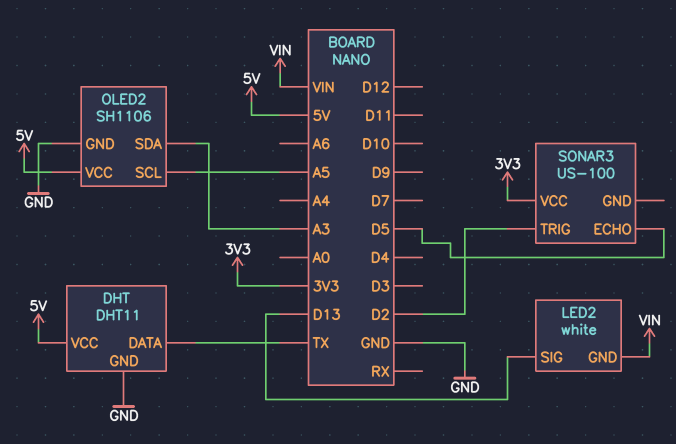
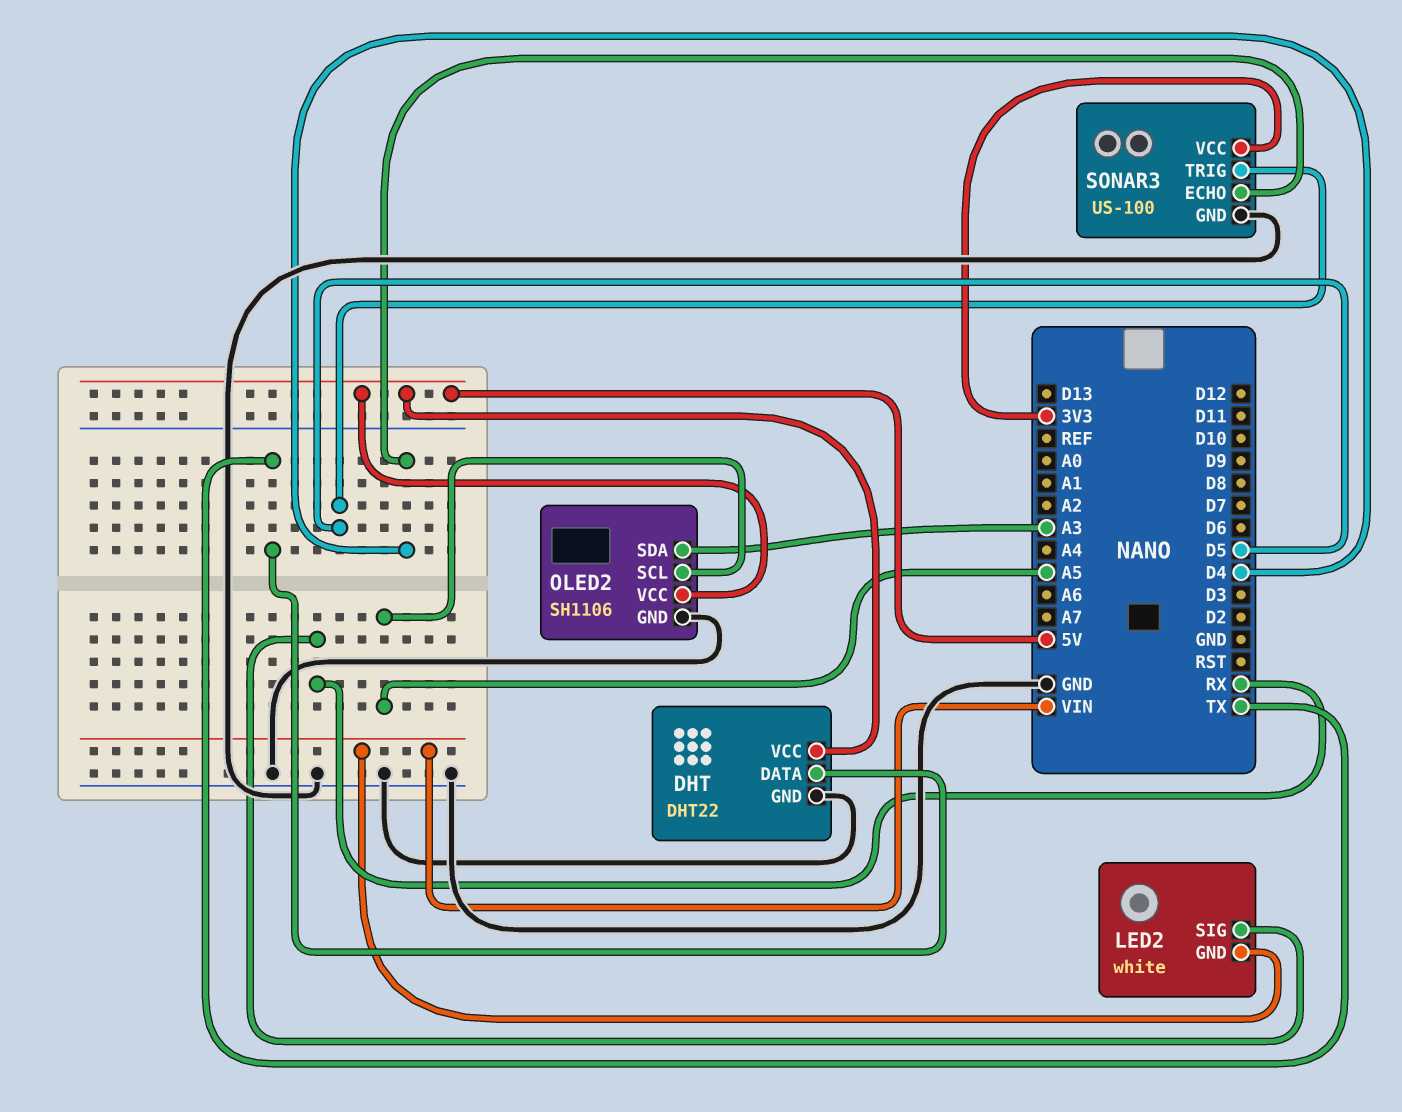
DHT: DHT11 -> DHT22
LED2 pin SIG: D13 -> RX
SONAR3 pin ECHO: D5 -> D4
SONAR3 pin GND: none -> GND
SONAR3 pin TRIG: D2 -> D5

